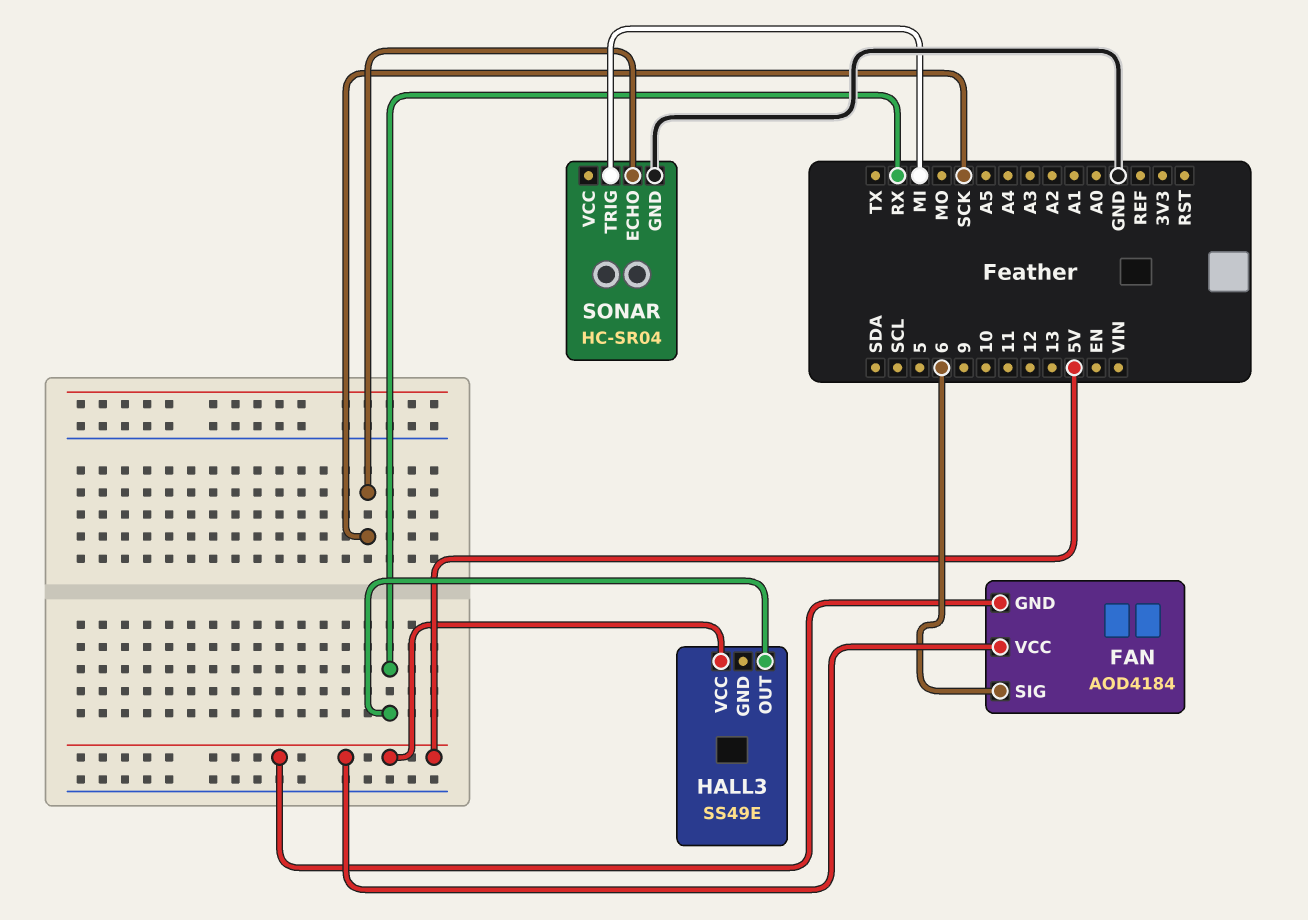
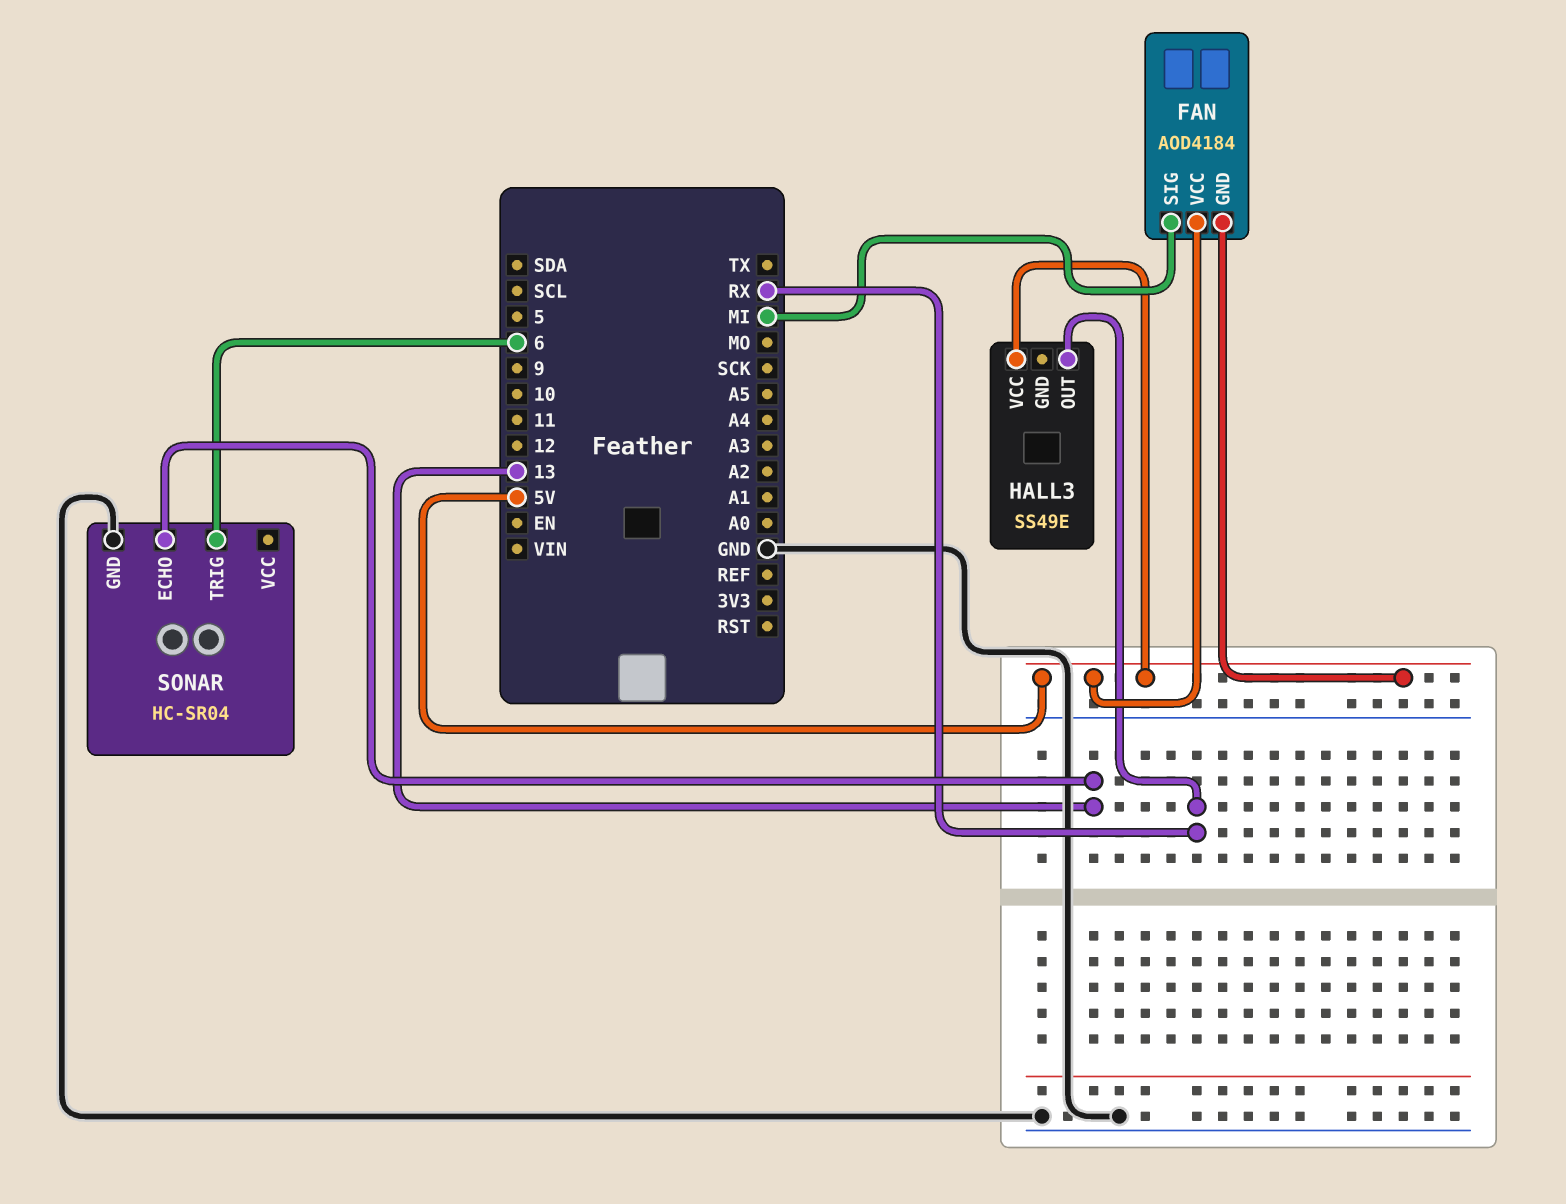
FAN pin SIG: 6 -> MI
SONAR pin ECHO: SCK -> 13
SONAR pin TRIG: MI -> 6

